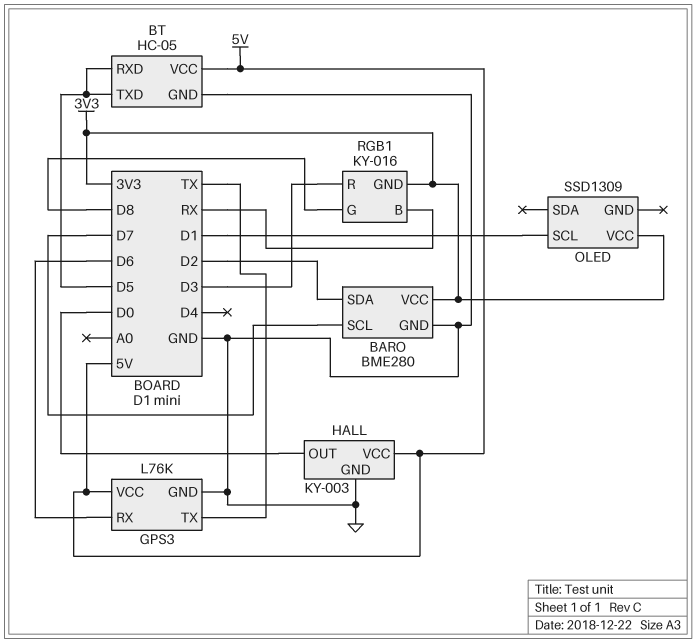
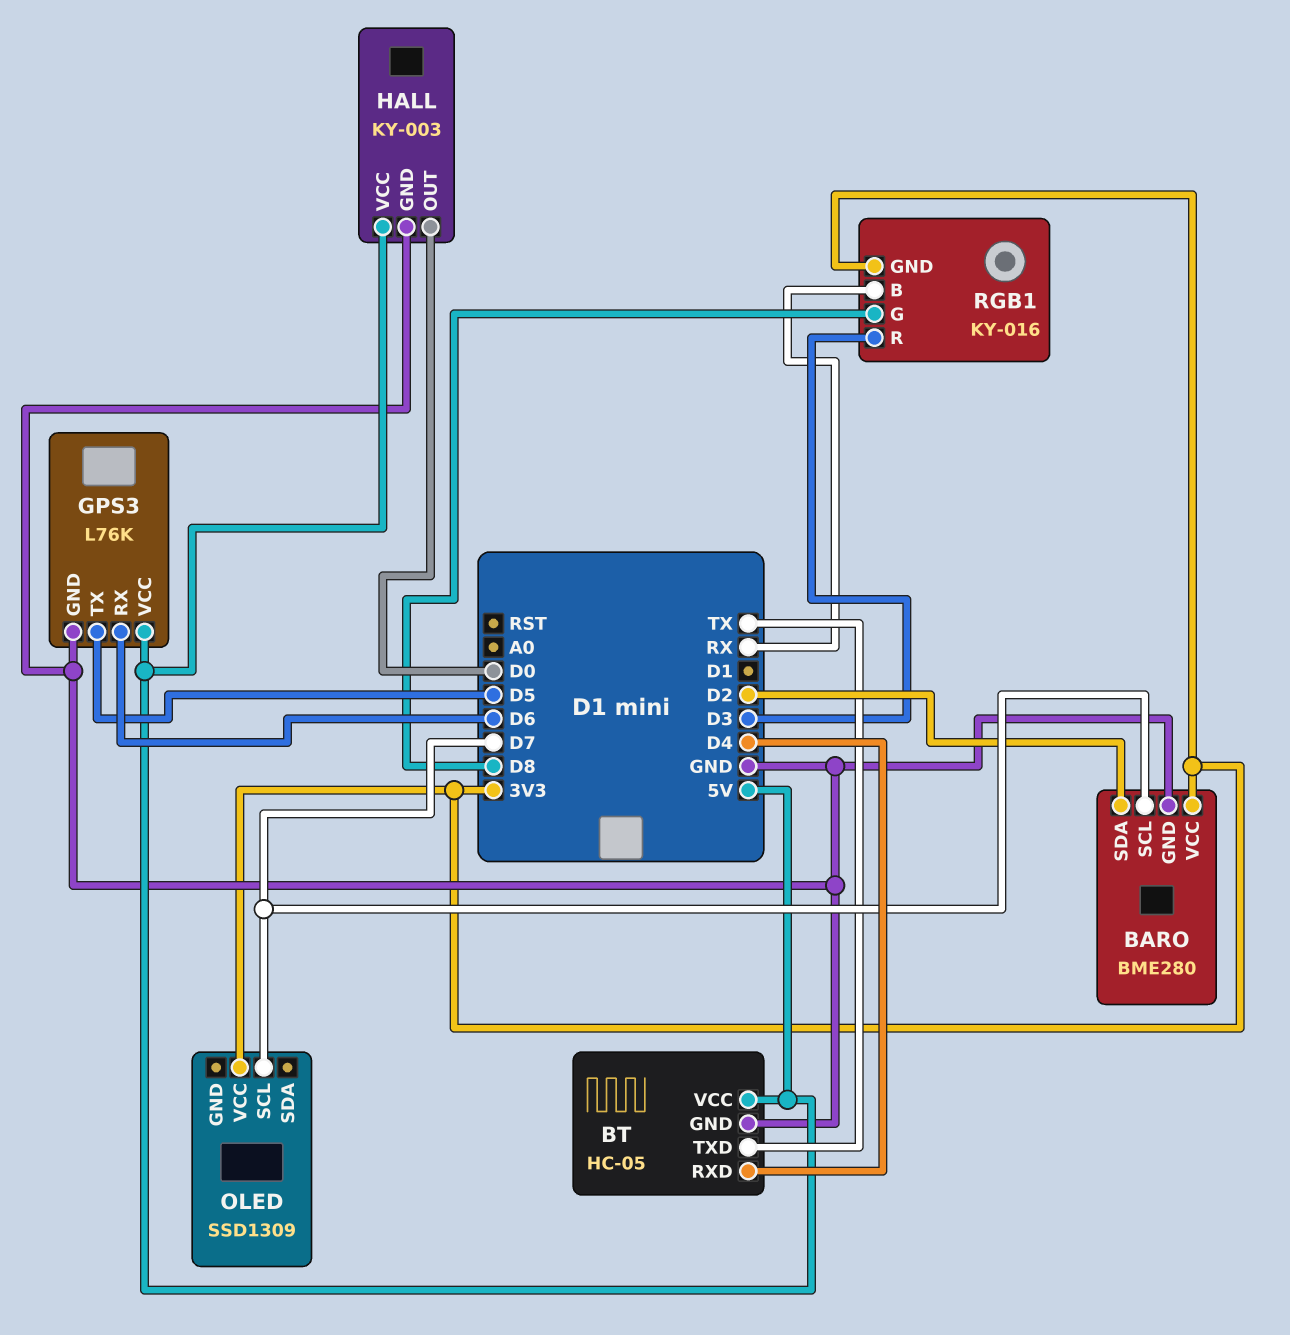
BT pin RXD: D5 -> D4
BT pin TXD: D5 -> TX
GPS3 pin TX: TX -> D5
OLED pin SCL: D1 -> D7

